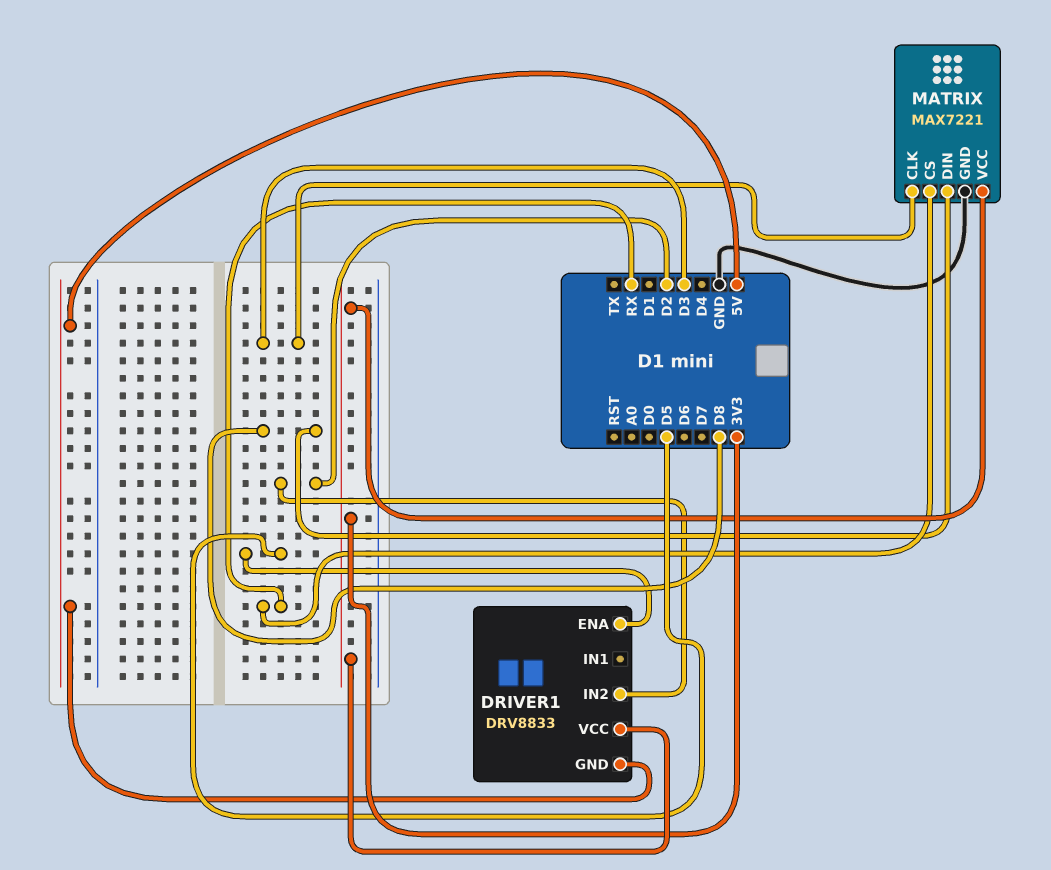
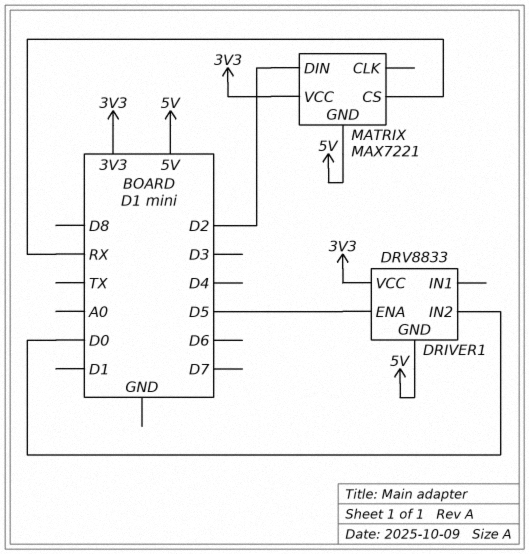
DRIVER1 pin IN2: D2 -> D0
MATRIX pin CLK: D3 -> none
MATRIX pin DIN: D8 -> D2
MATRIX pin GND: GND -> 5V

